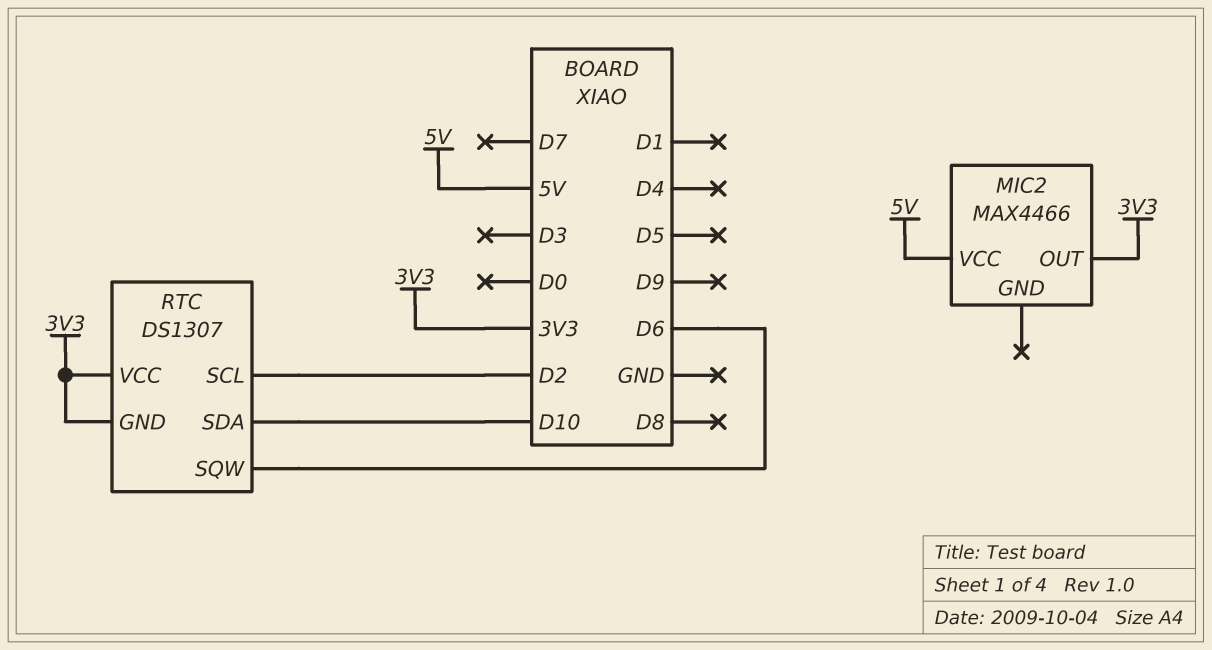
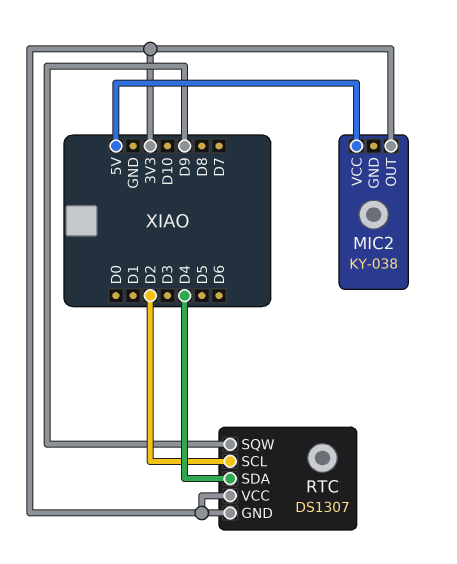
MIC2: MAX4466 -> KY-038
RTC pin SDA: D10 -> D4
RTC pin SQW: D6 -> D9

